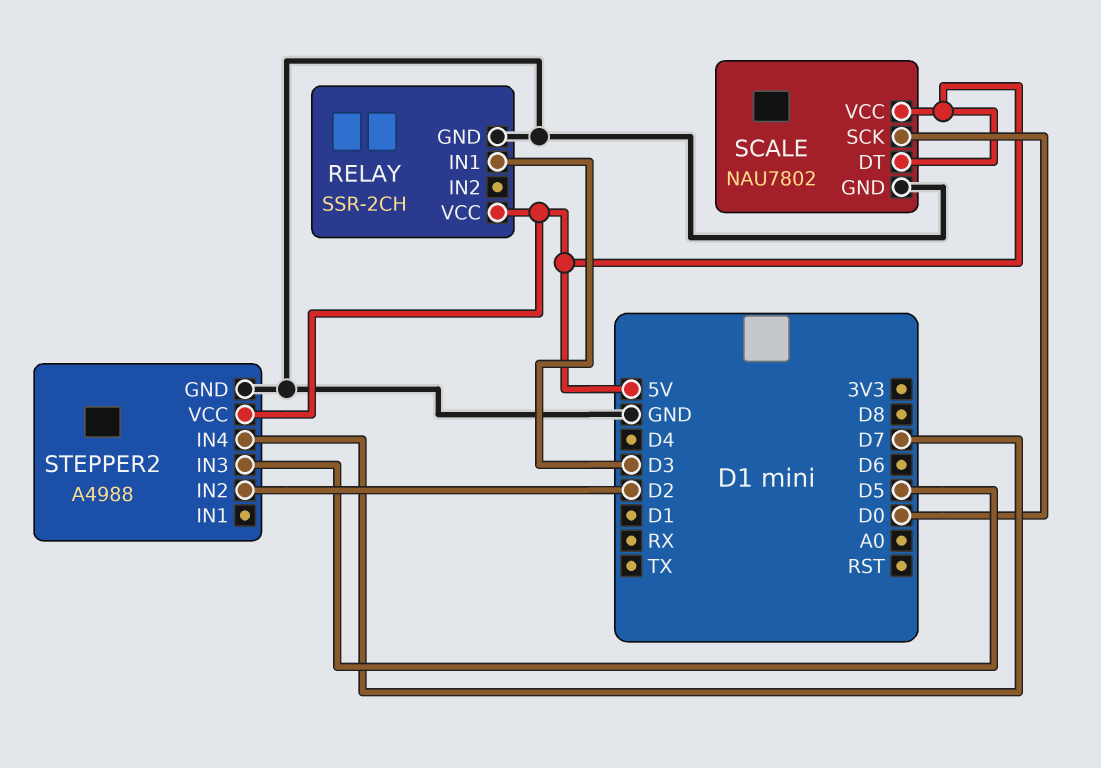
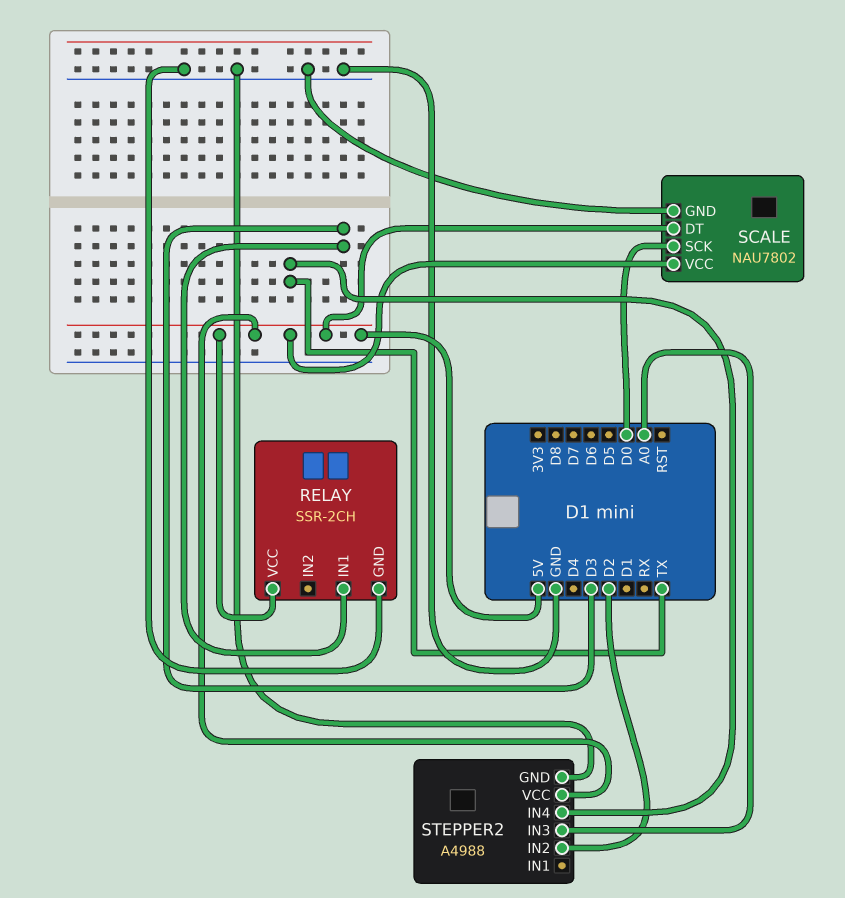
STEPPER2 pin IN3: D5 -> A0
STEPPER2 pin IN4: D7 -> TX

